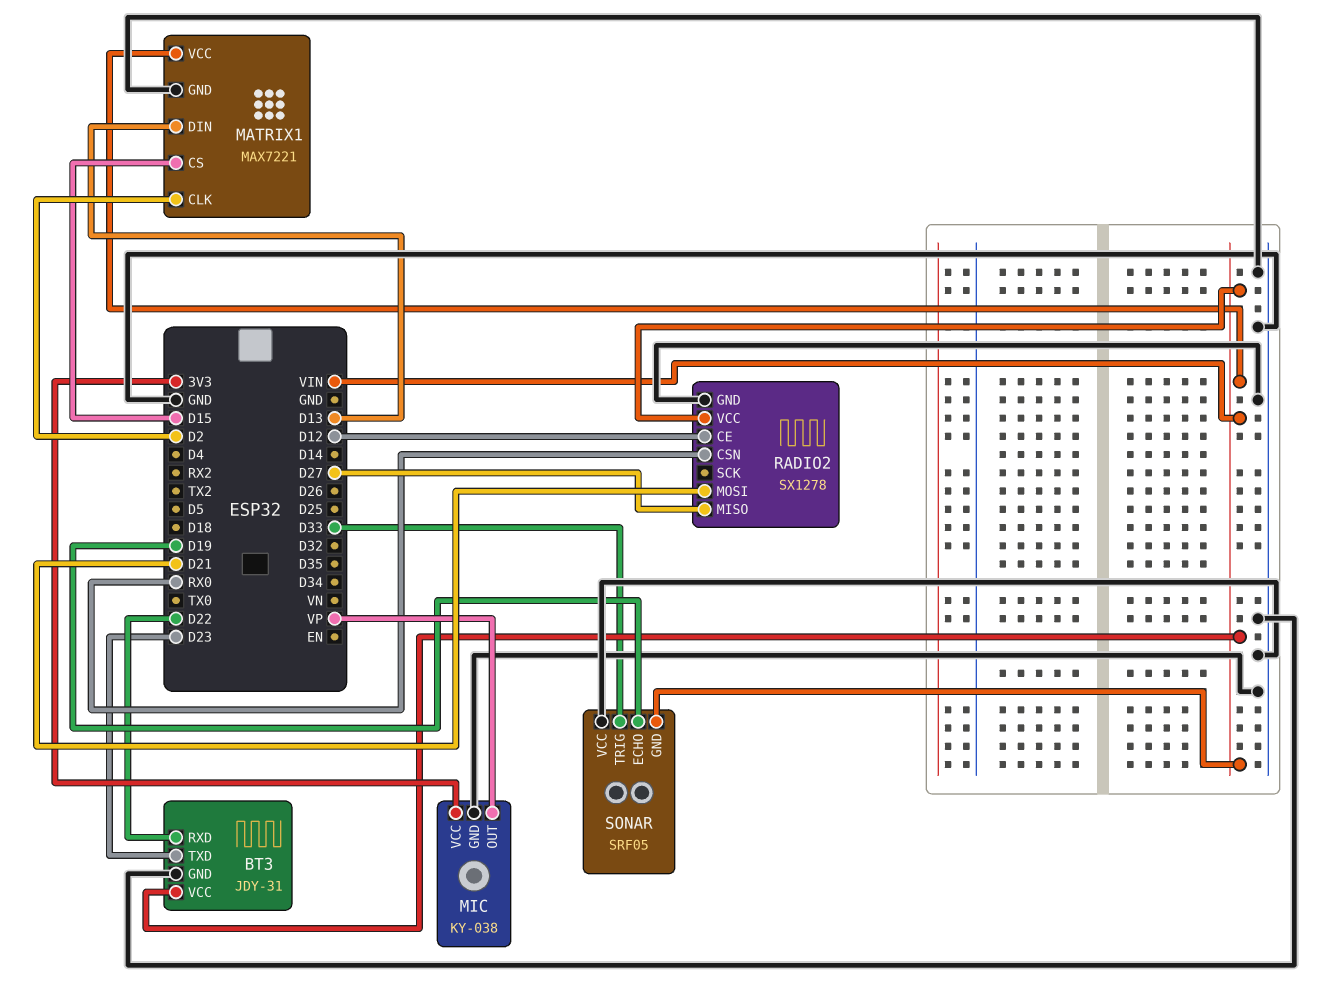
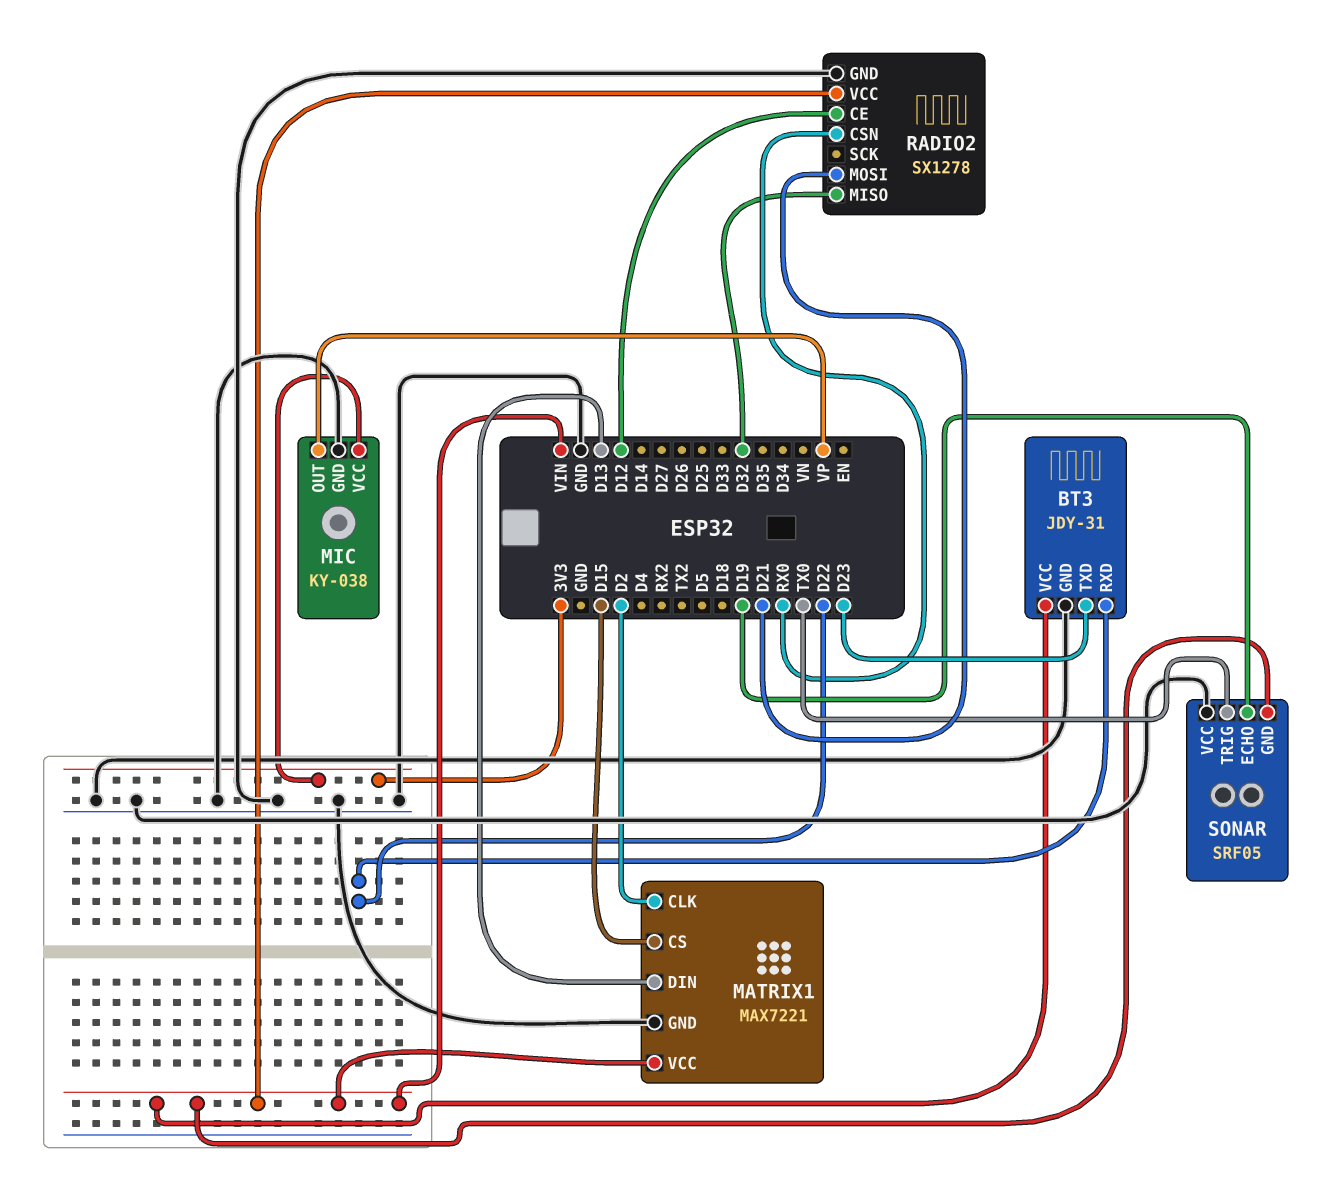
RADIO2 pin MISO: D27 -> D32
SONAR pin TRIG: D33 -> TX0

